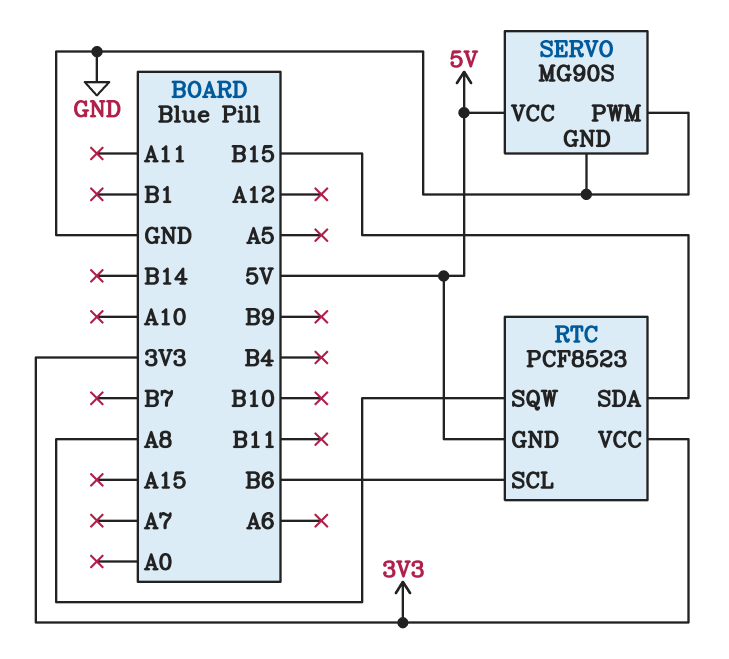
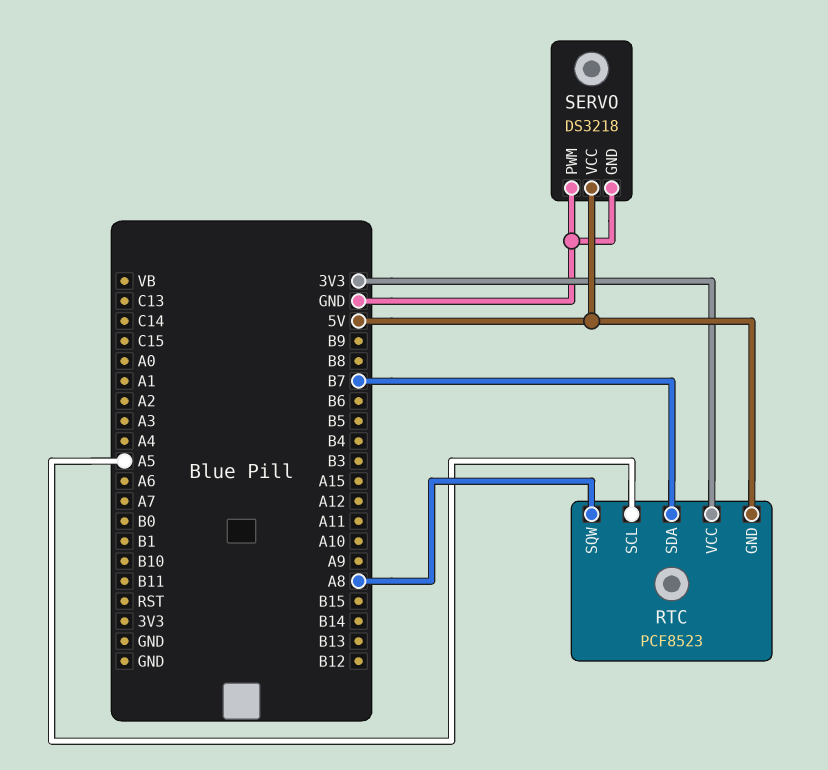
RTC pin SCL: B6 -> A5
RTC pin SDA: B15 -> B7
SERVO: MG90S -> DS3218

